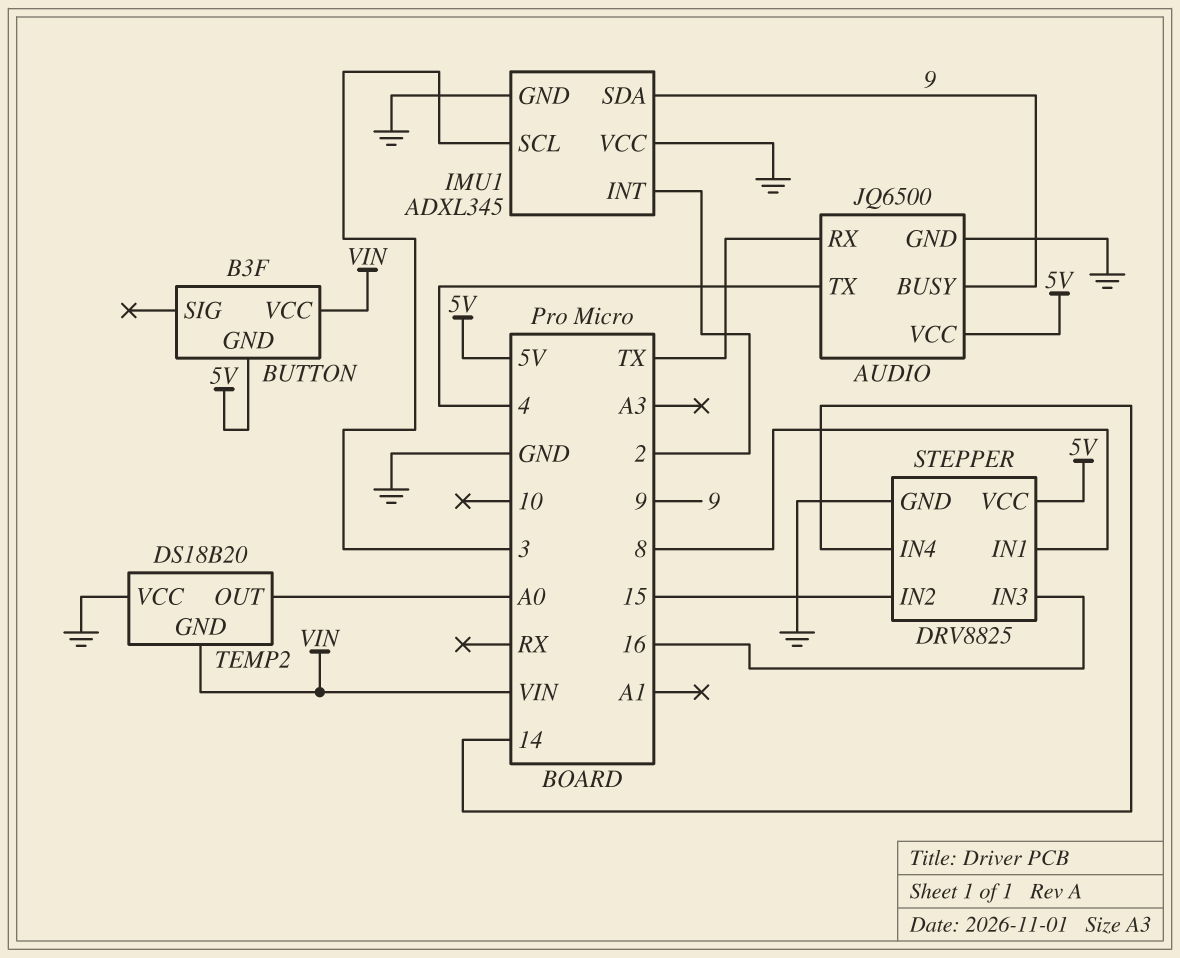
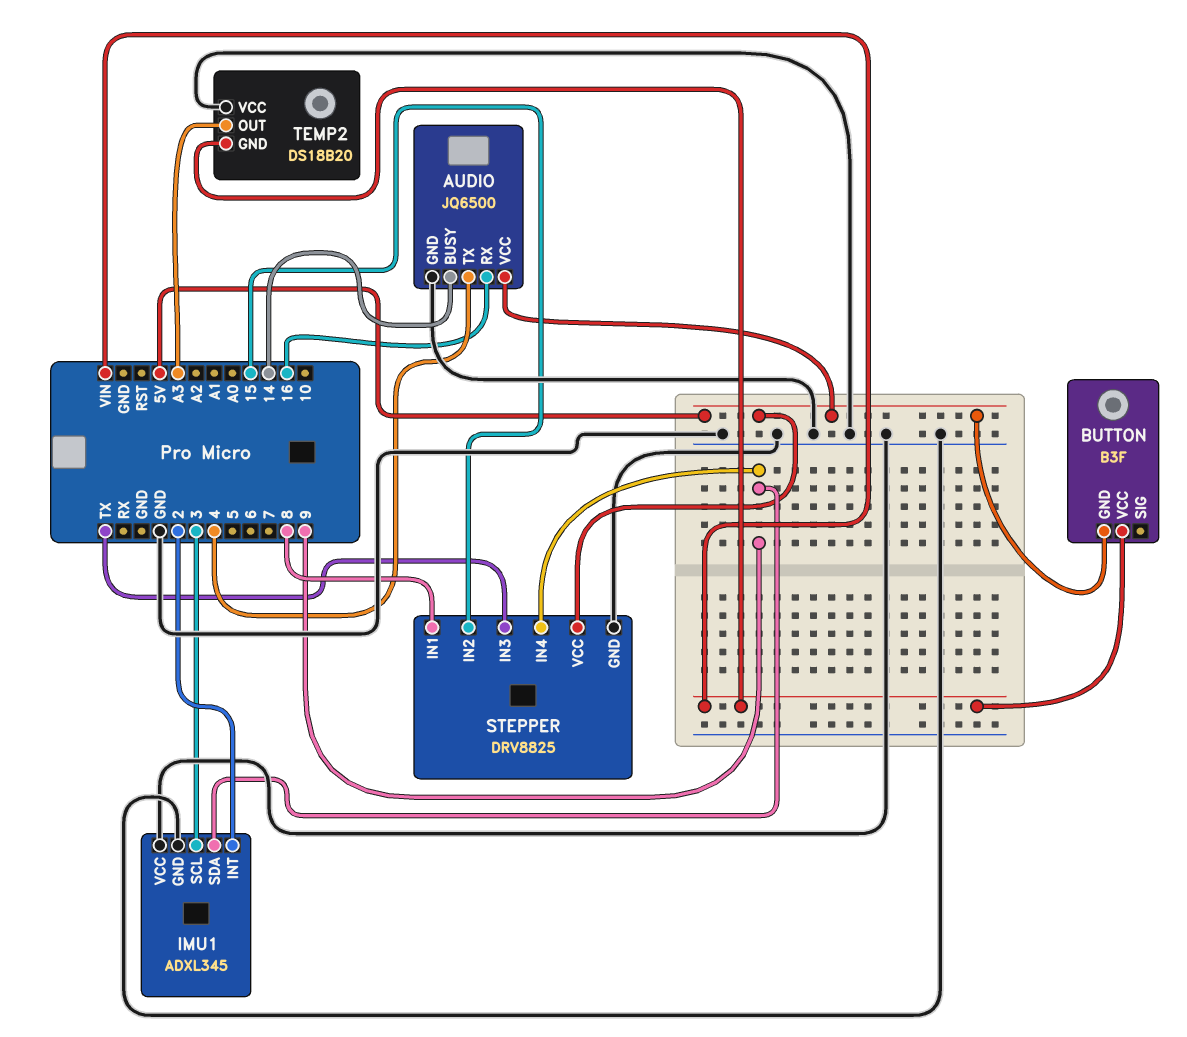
AUDIO pin BUSY: 9 -> 14
AUDIO pin RX: TX -> 16
STEPPER pin IN3: 16 -> TX
STEPPER pin IN4: 14 -> 9
TEMP2 pin OUT: A0 -> A3

